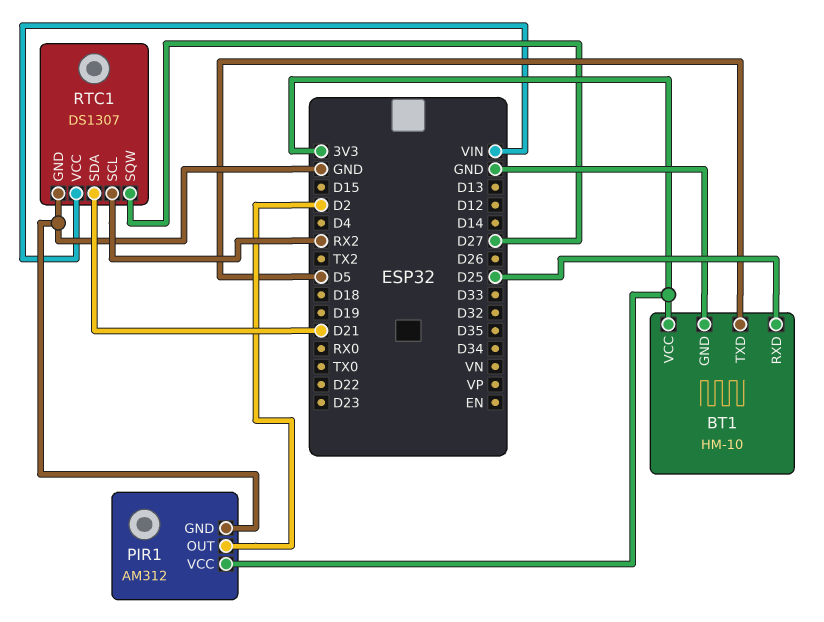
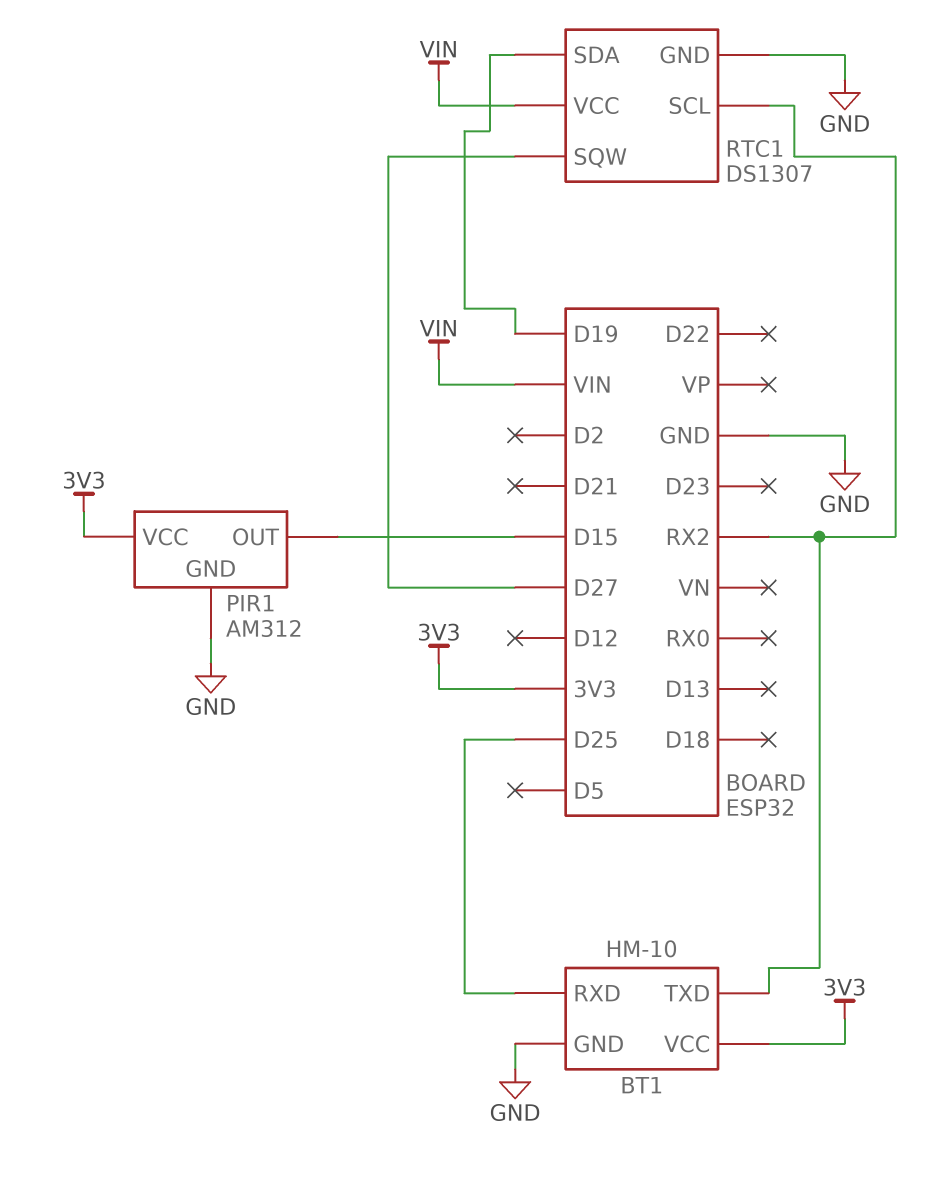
BT1 pin TXD: D5 -> RX2
PIR1 pin OUT: D2 -> D15
RTC1 pin SDA: D21 -> D19

